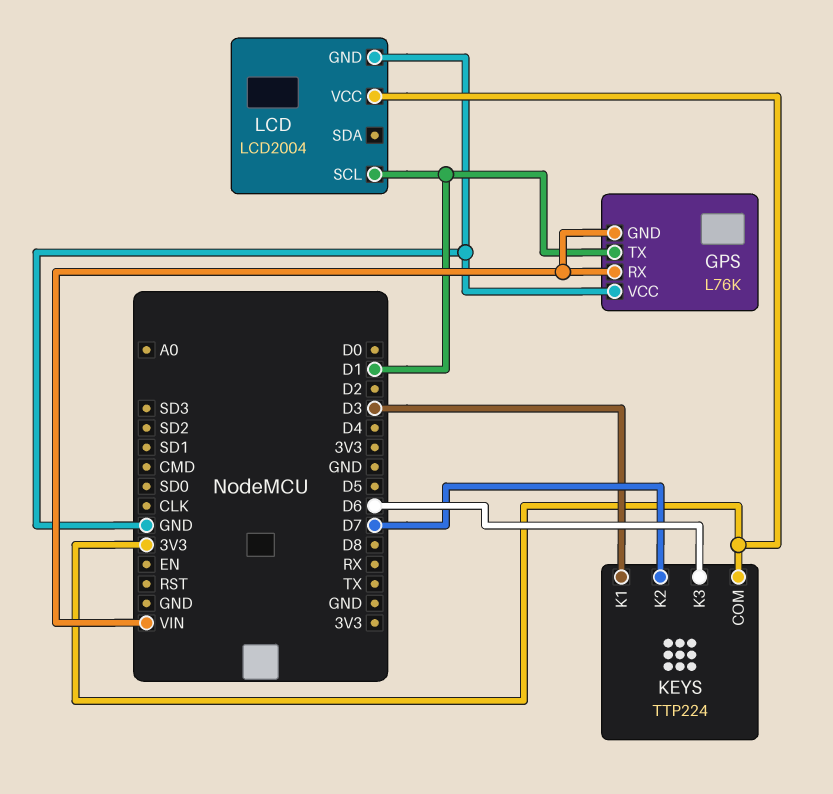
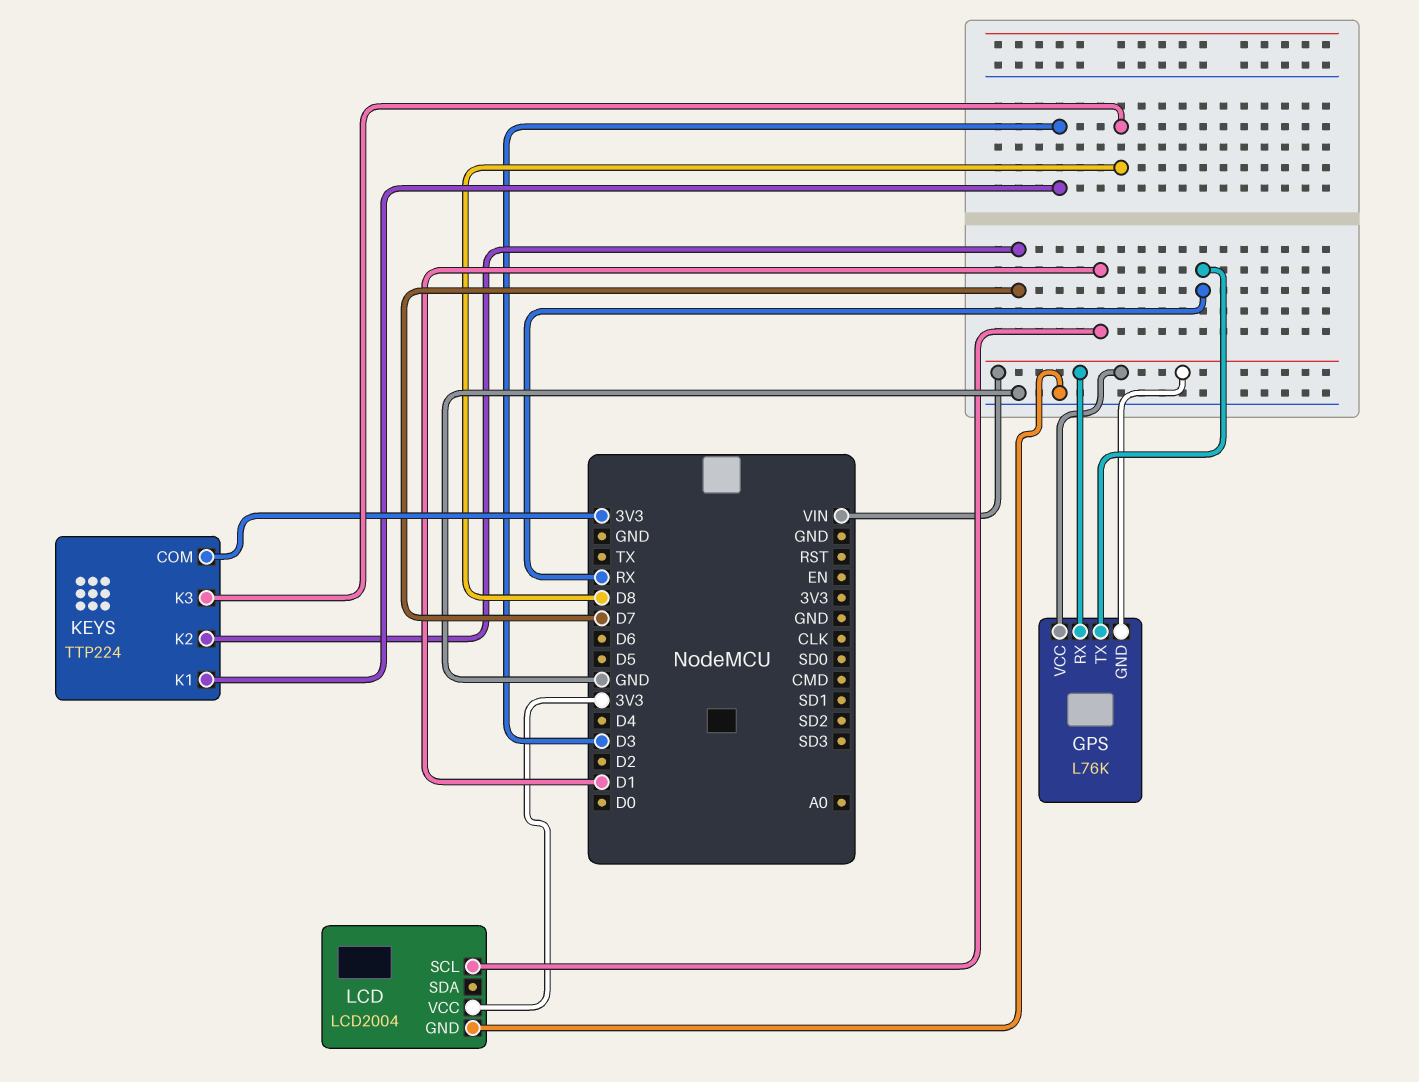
GPS pin TX: D1 -> RX
GPS pin VCC: GND -> VIN
KEYS pin K3: D6 -> D8

